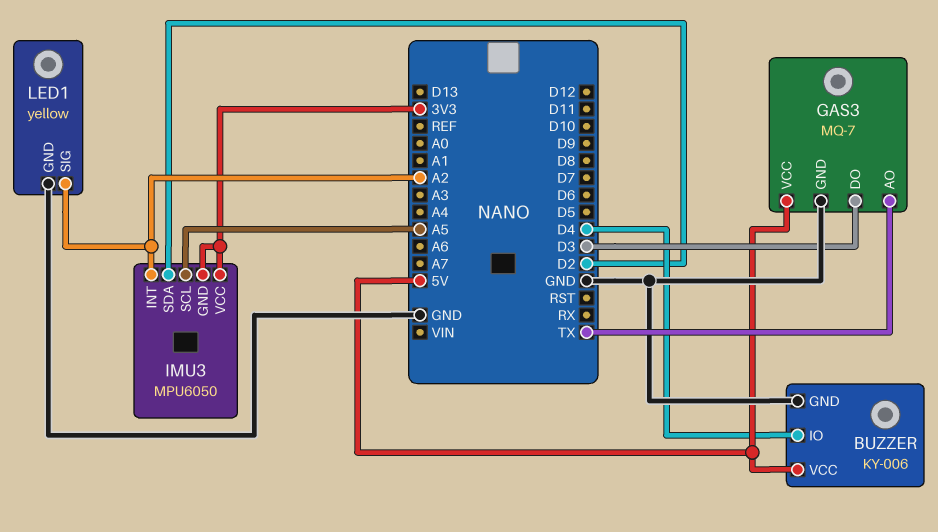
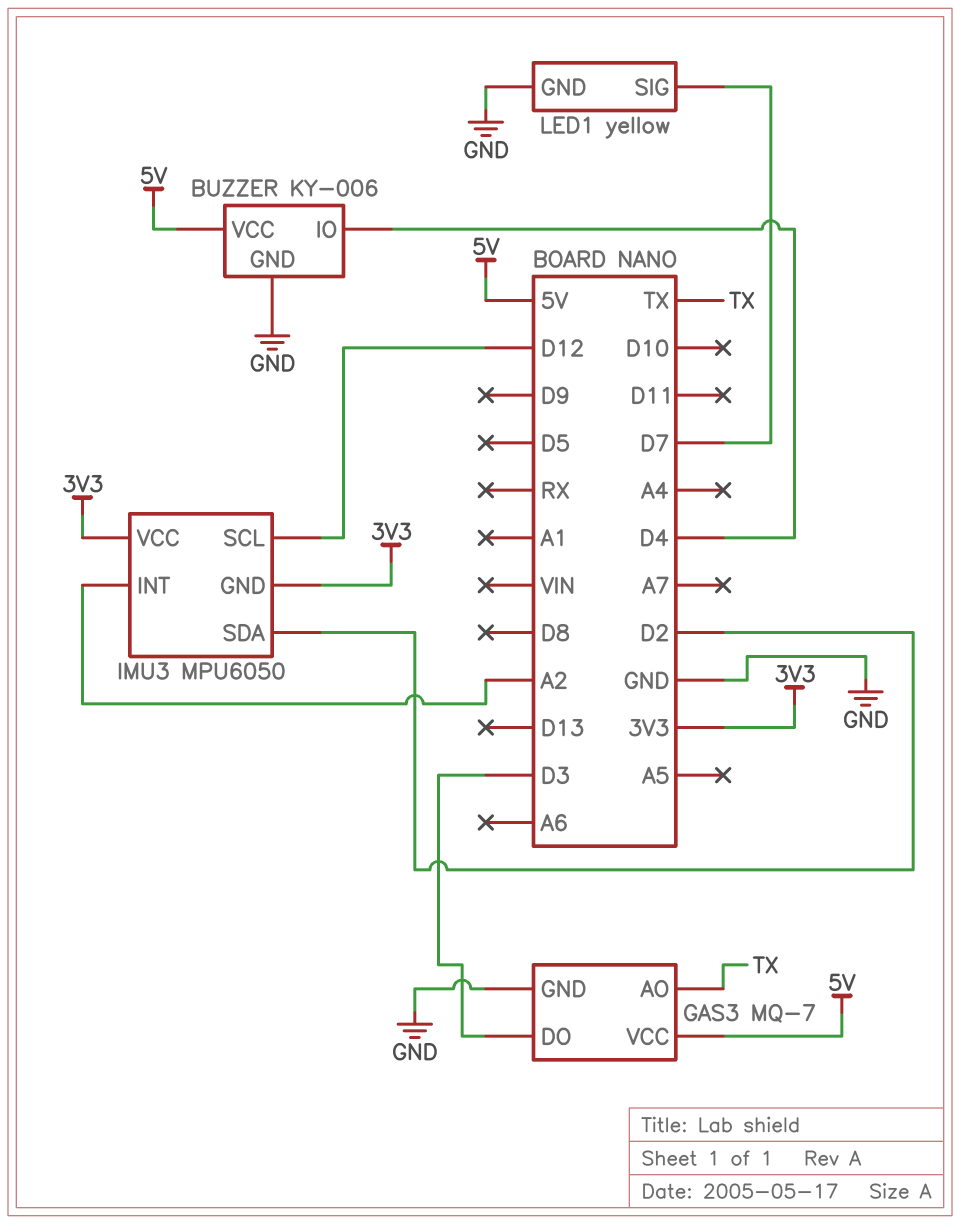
IMU3 pin SCL: A5 -> D12
LED1 pin SIG: A2 -> D7

